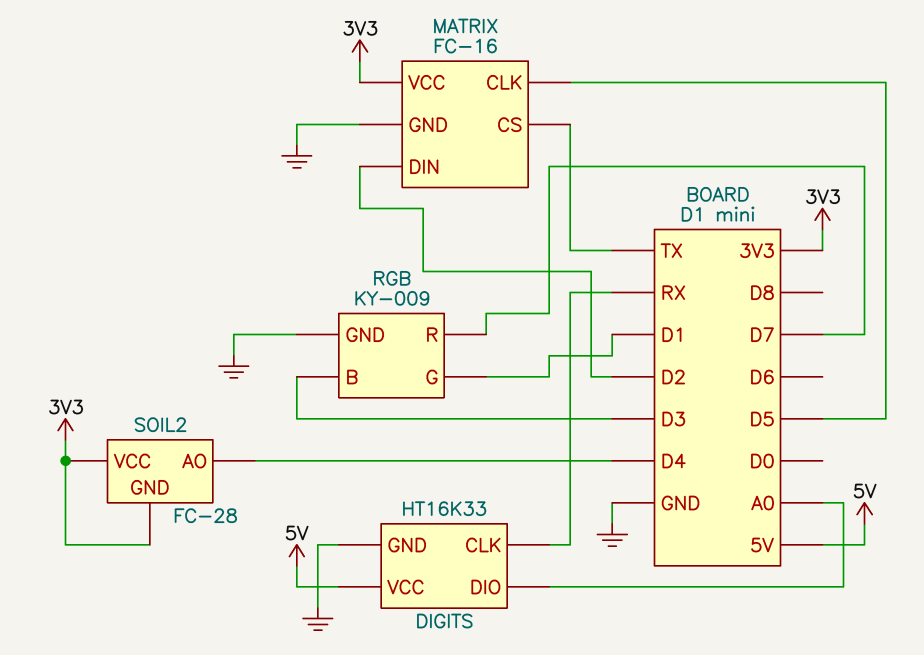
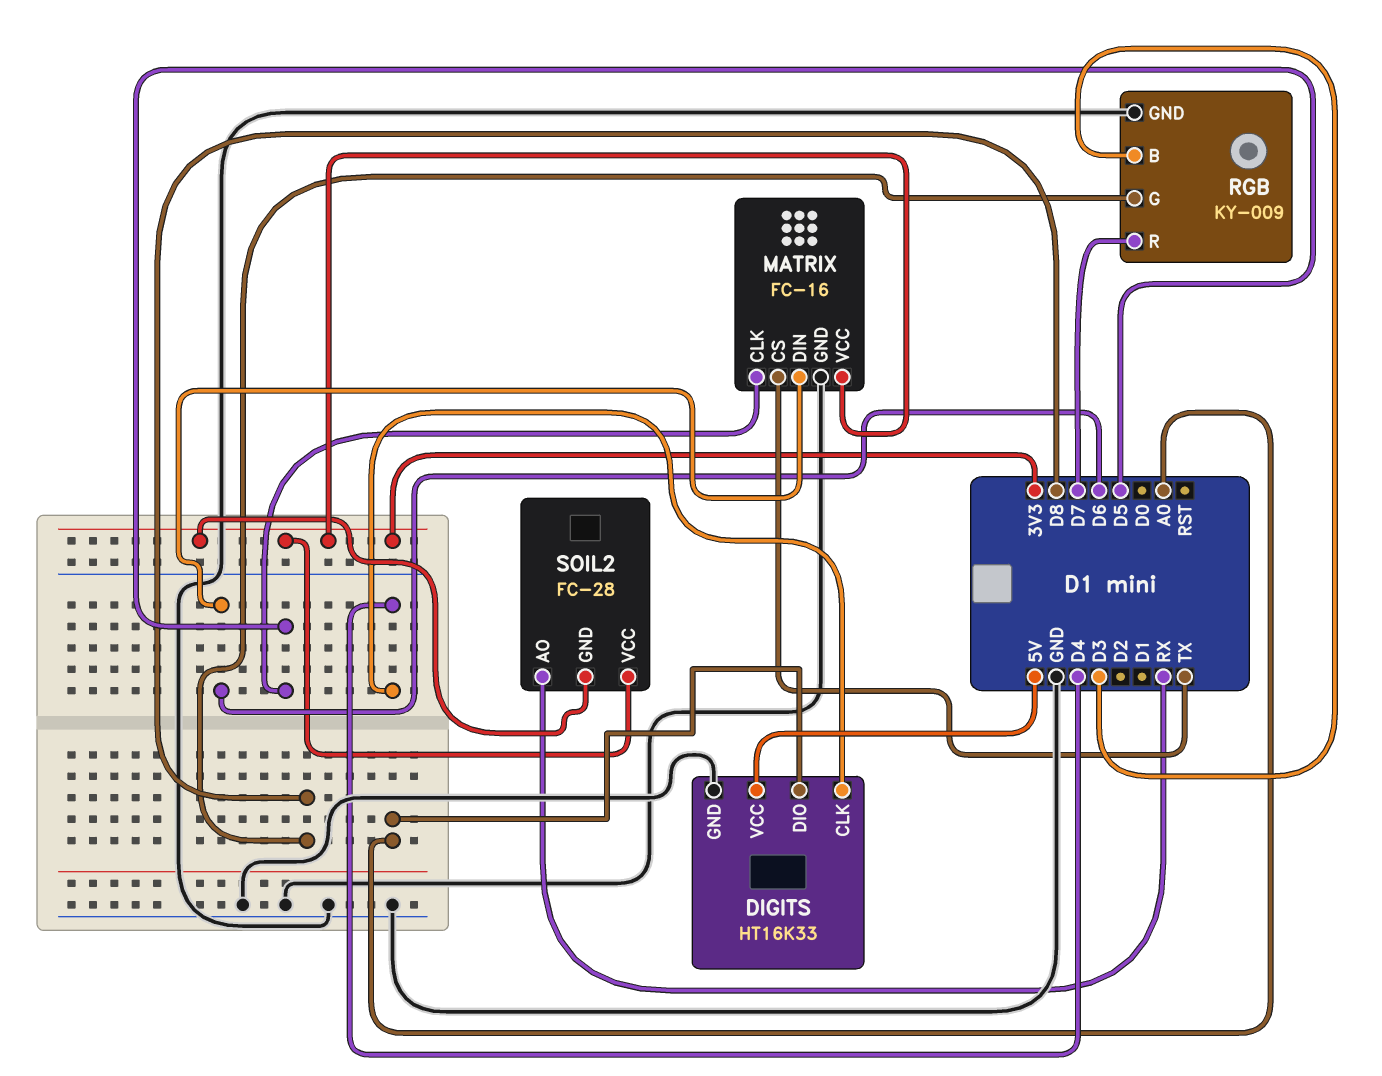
DIGITS pin CLK: RX -> D4
MATRIX pin DIN: D2 -> D6
RGB pin G: D1 -> D8
SOIL2 pin AO: D4 -> RX

